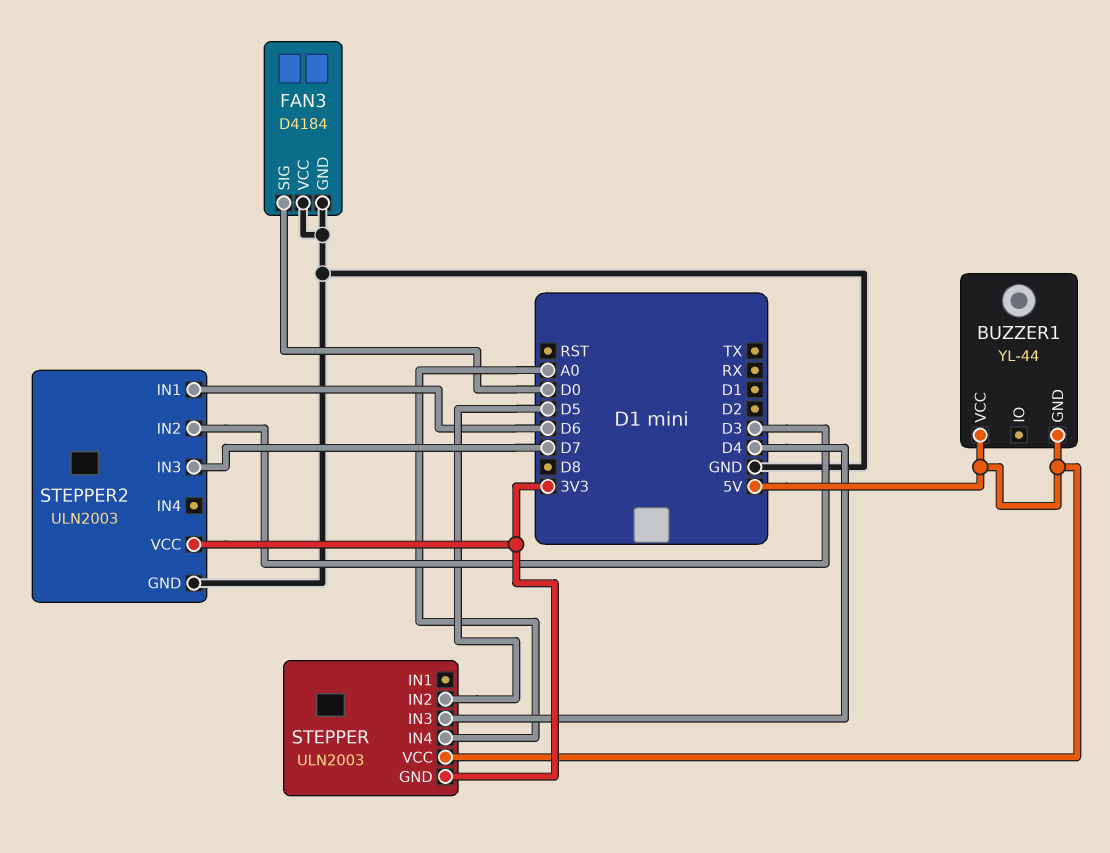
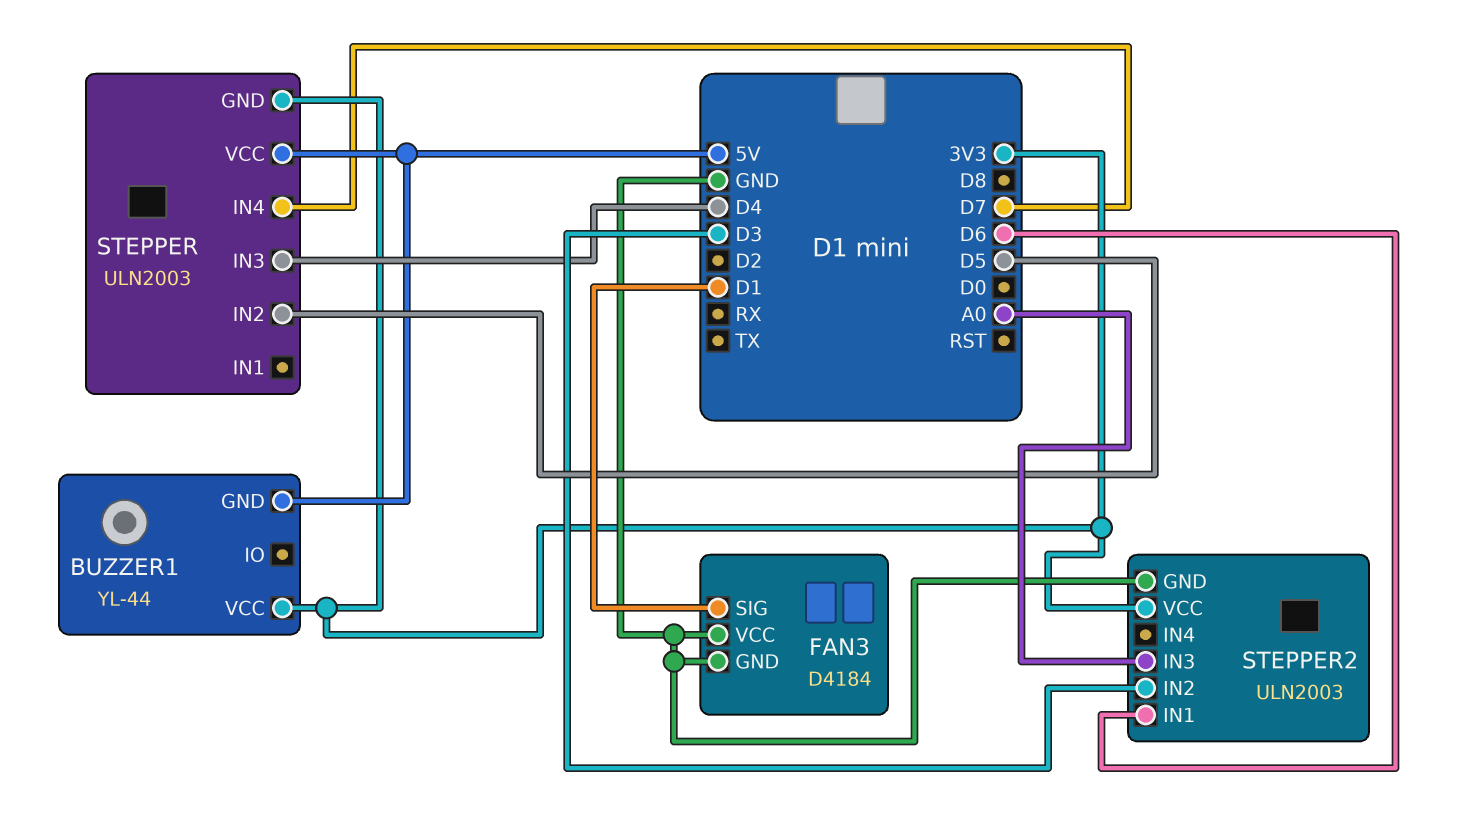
BUZZER1 pin VCC: 5V -> 3V3
FAN3 pin SIG: D0 -> D1
STEPPER pin IN4: A0 -> D7
STEPPER2 pin IN3: D7 -> A0

